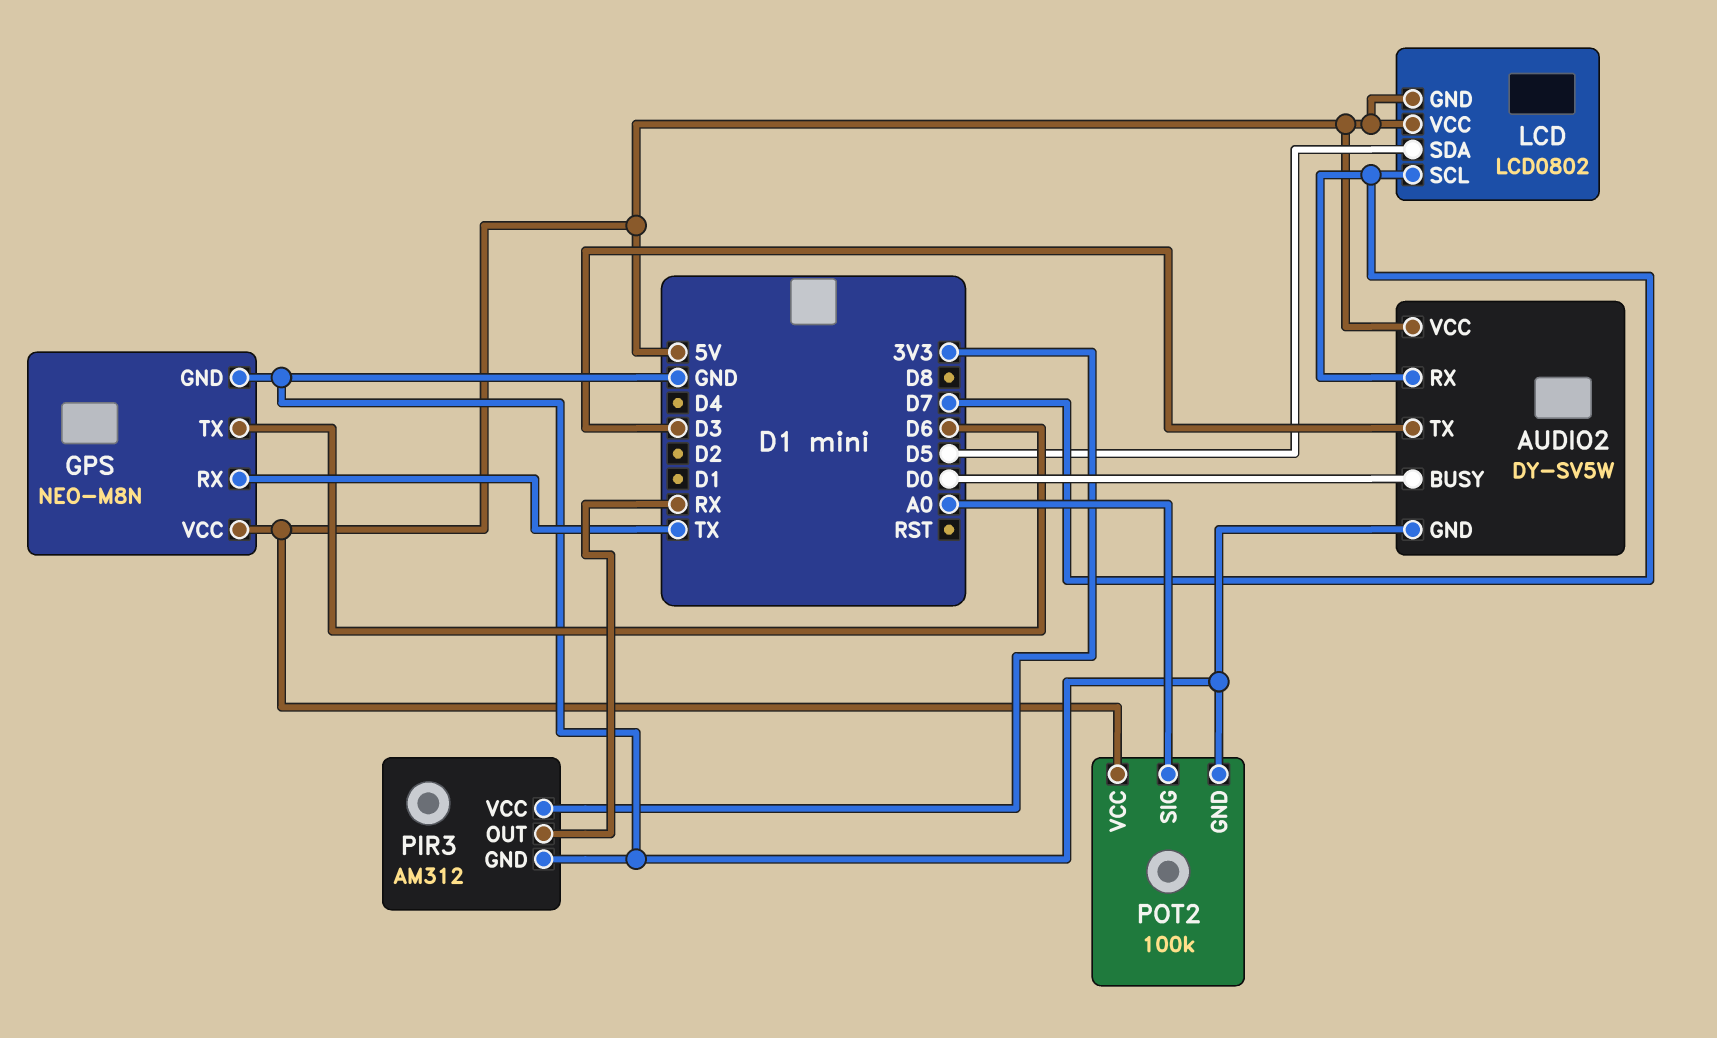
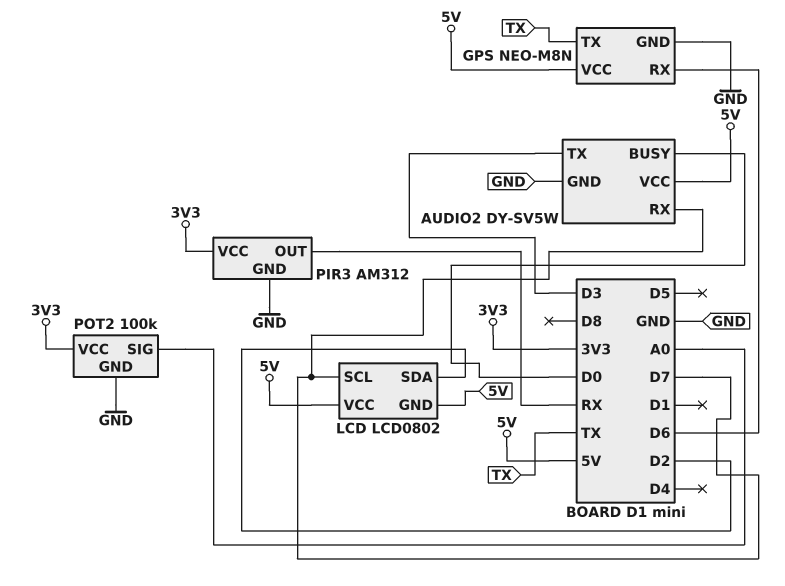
GPS pin RX: TX -> D6
GPS pin TX: D6 -> TX
LCD pin SDA: D5 -> D2
POT2 pin VCC: 5V -> 3V3

